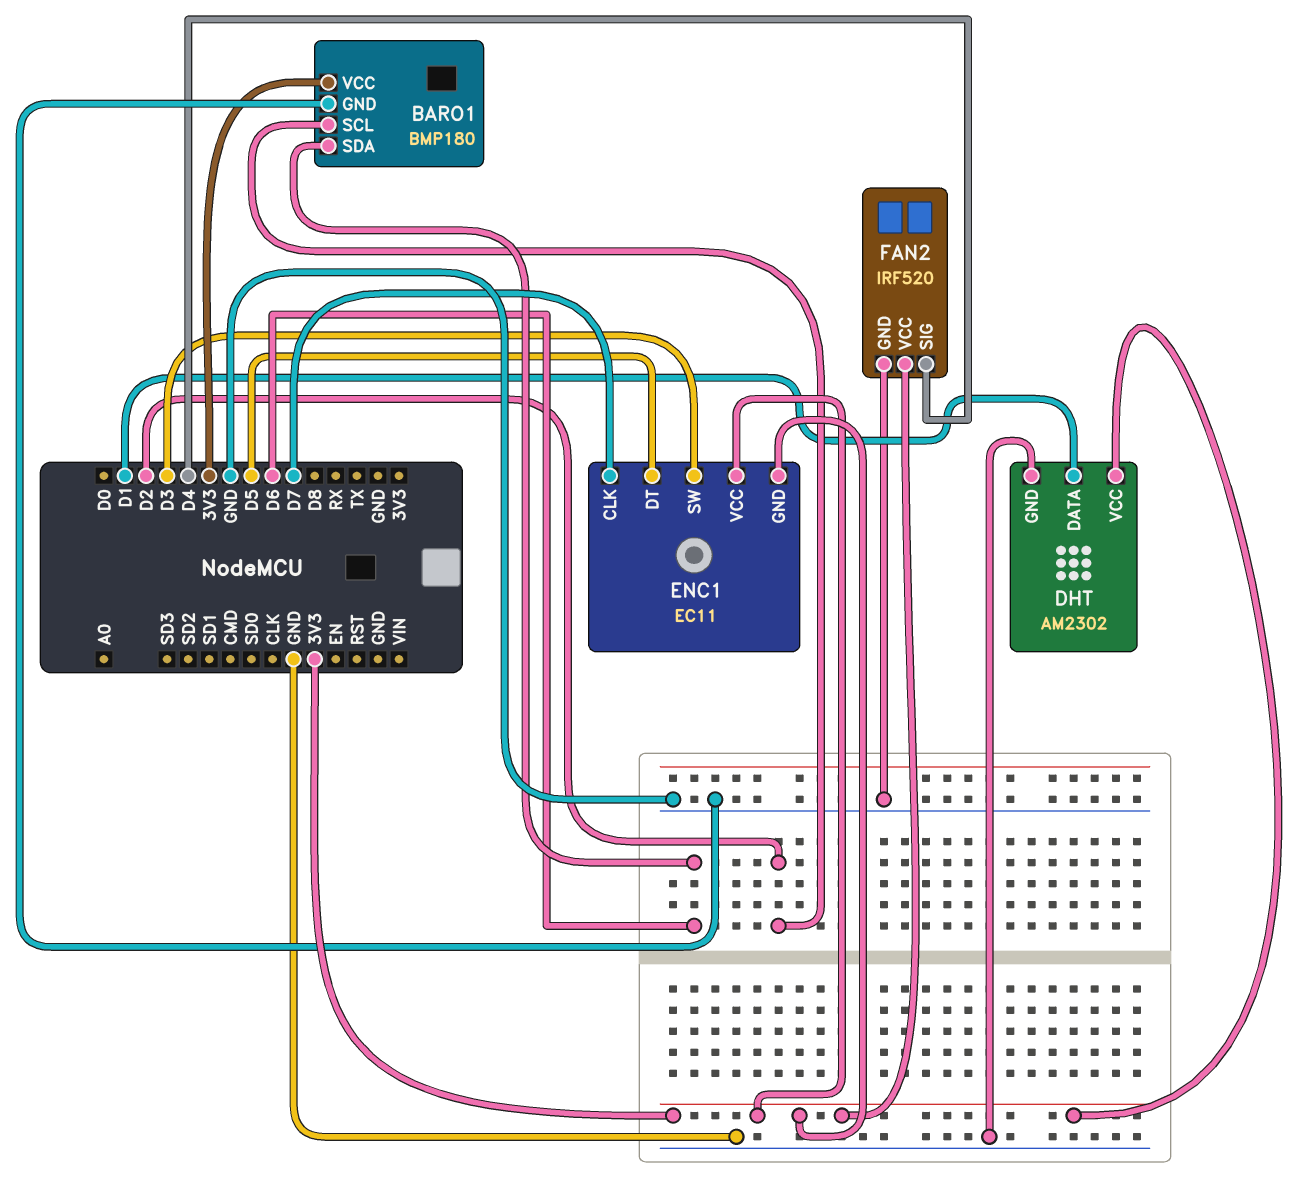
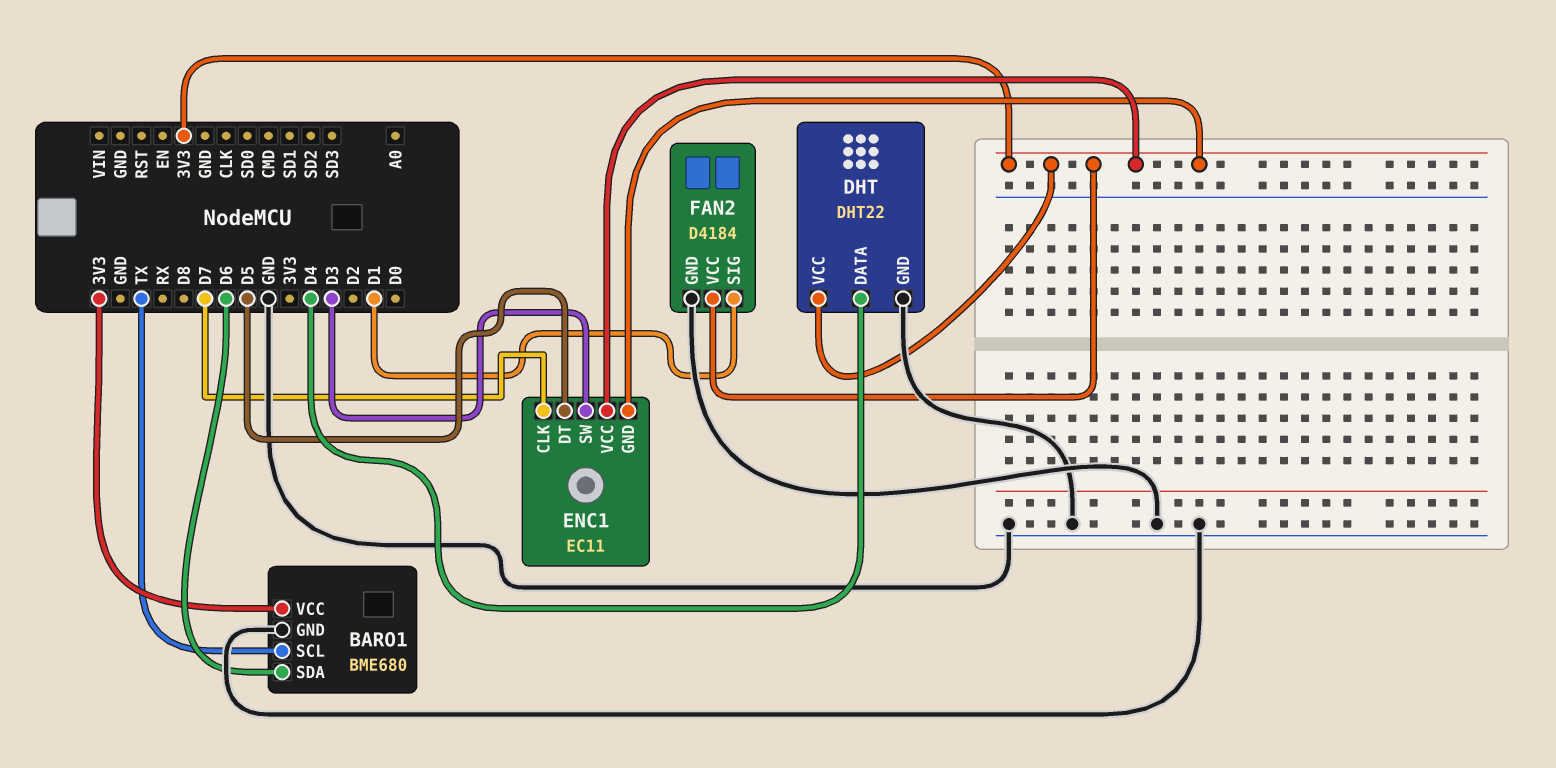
BARO1: BMP180 -> BME680
BARO1 pin SCL: D2 -> TX
DHT: AM2302 -> DHT22
DHT pin DATA: D1 -> D4
FAN2: IRF520 -> D4184
FAN2 pin SIG: D4 -> D1

